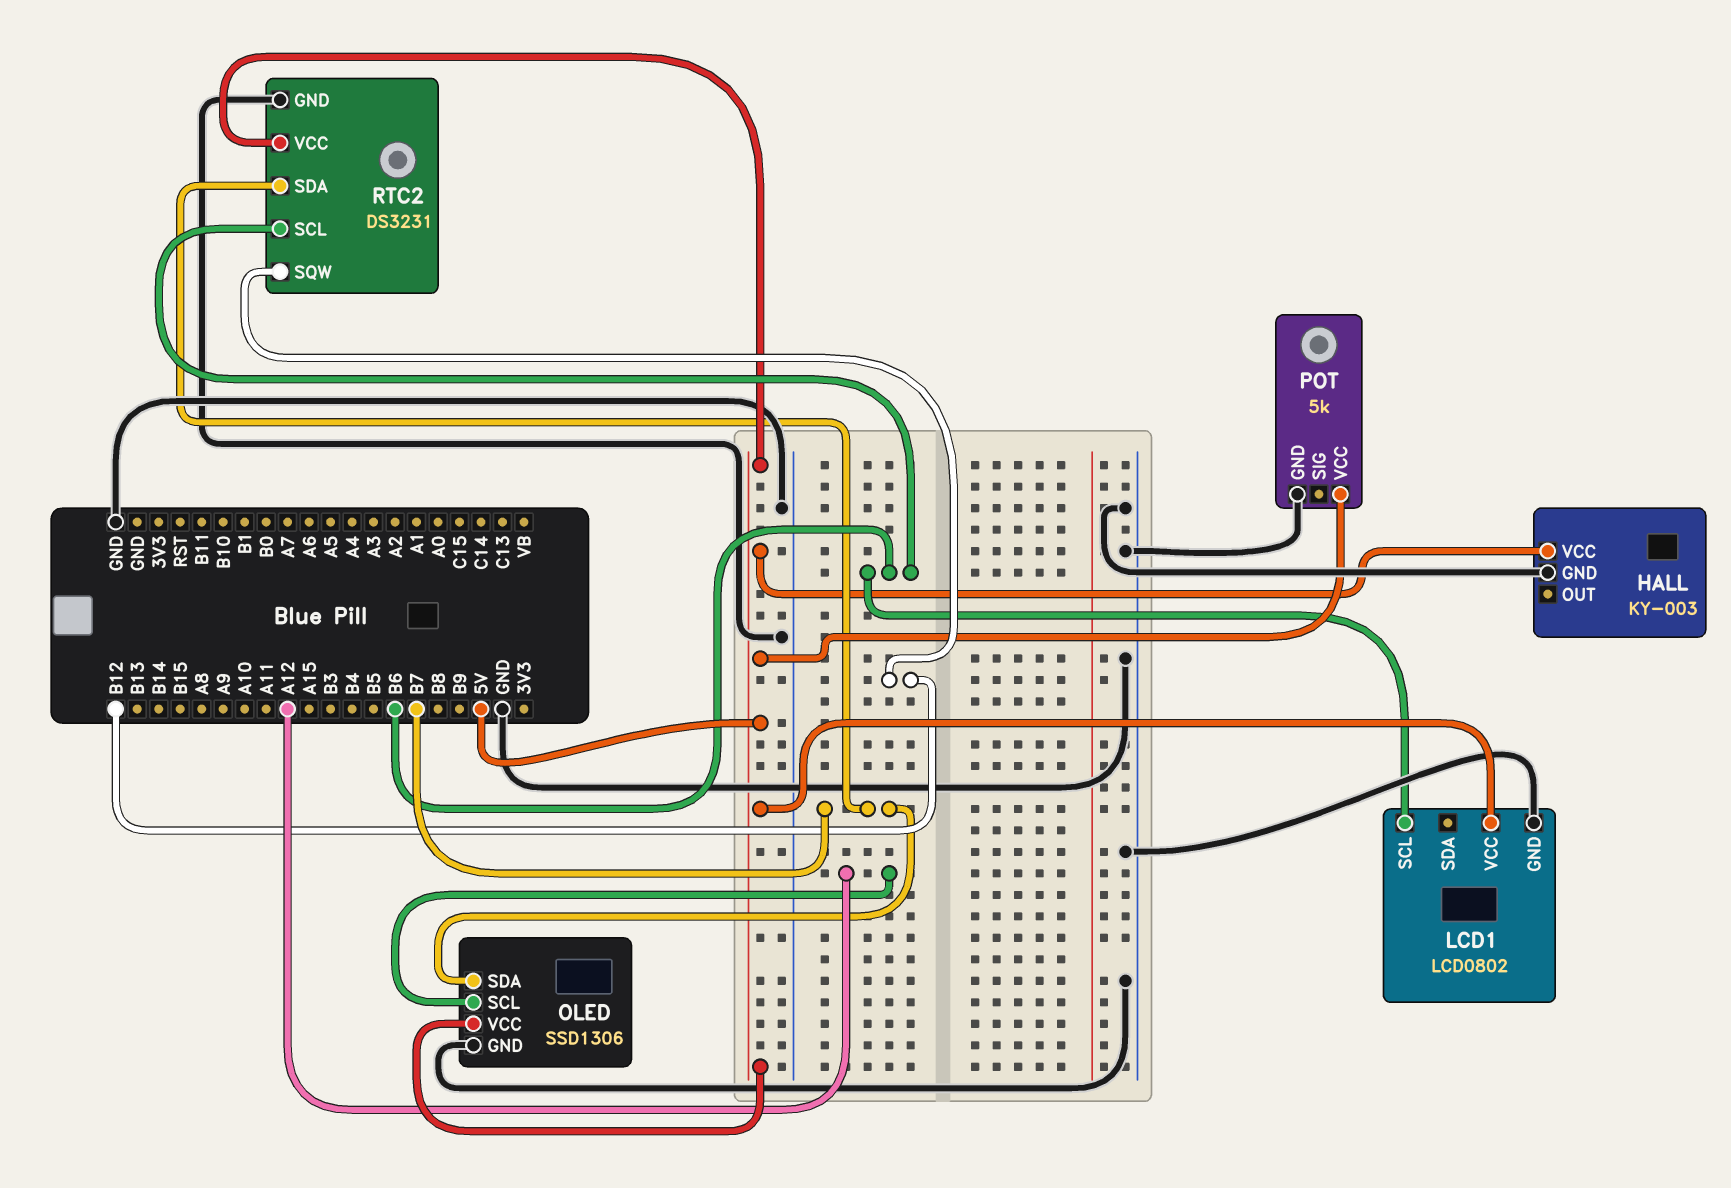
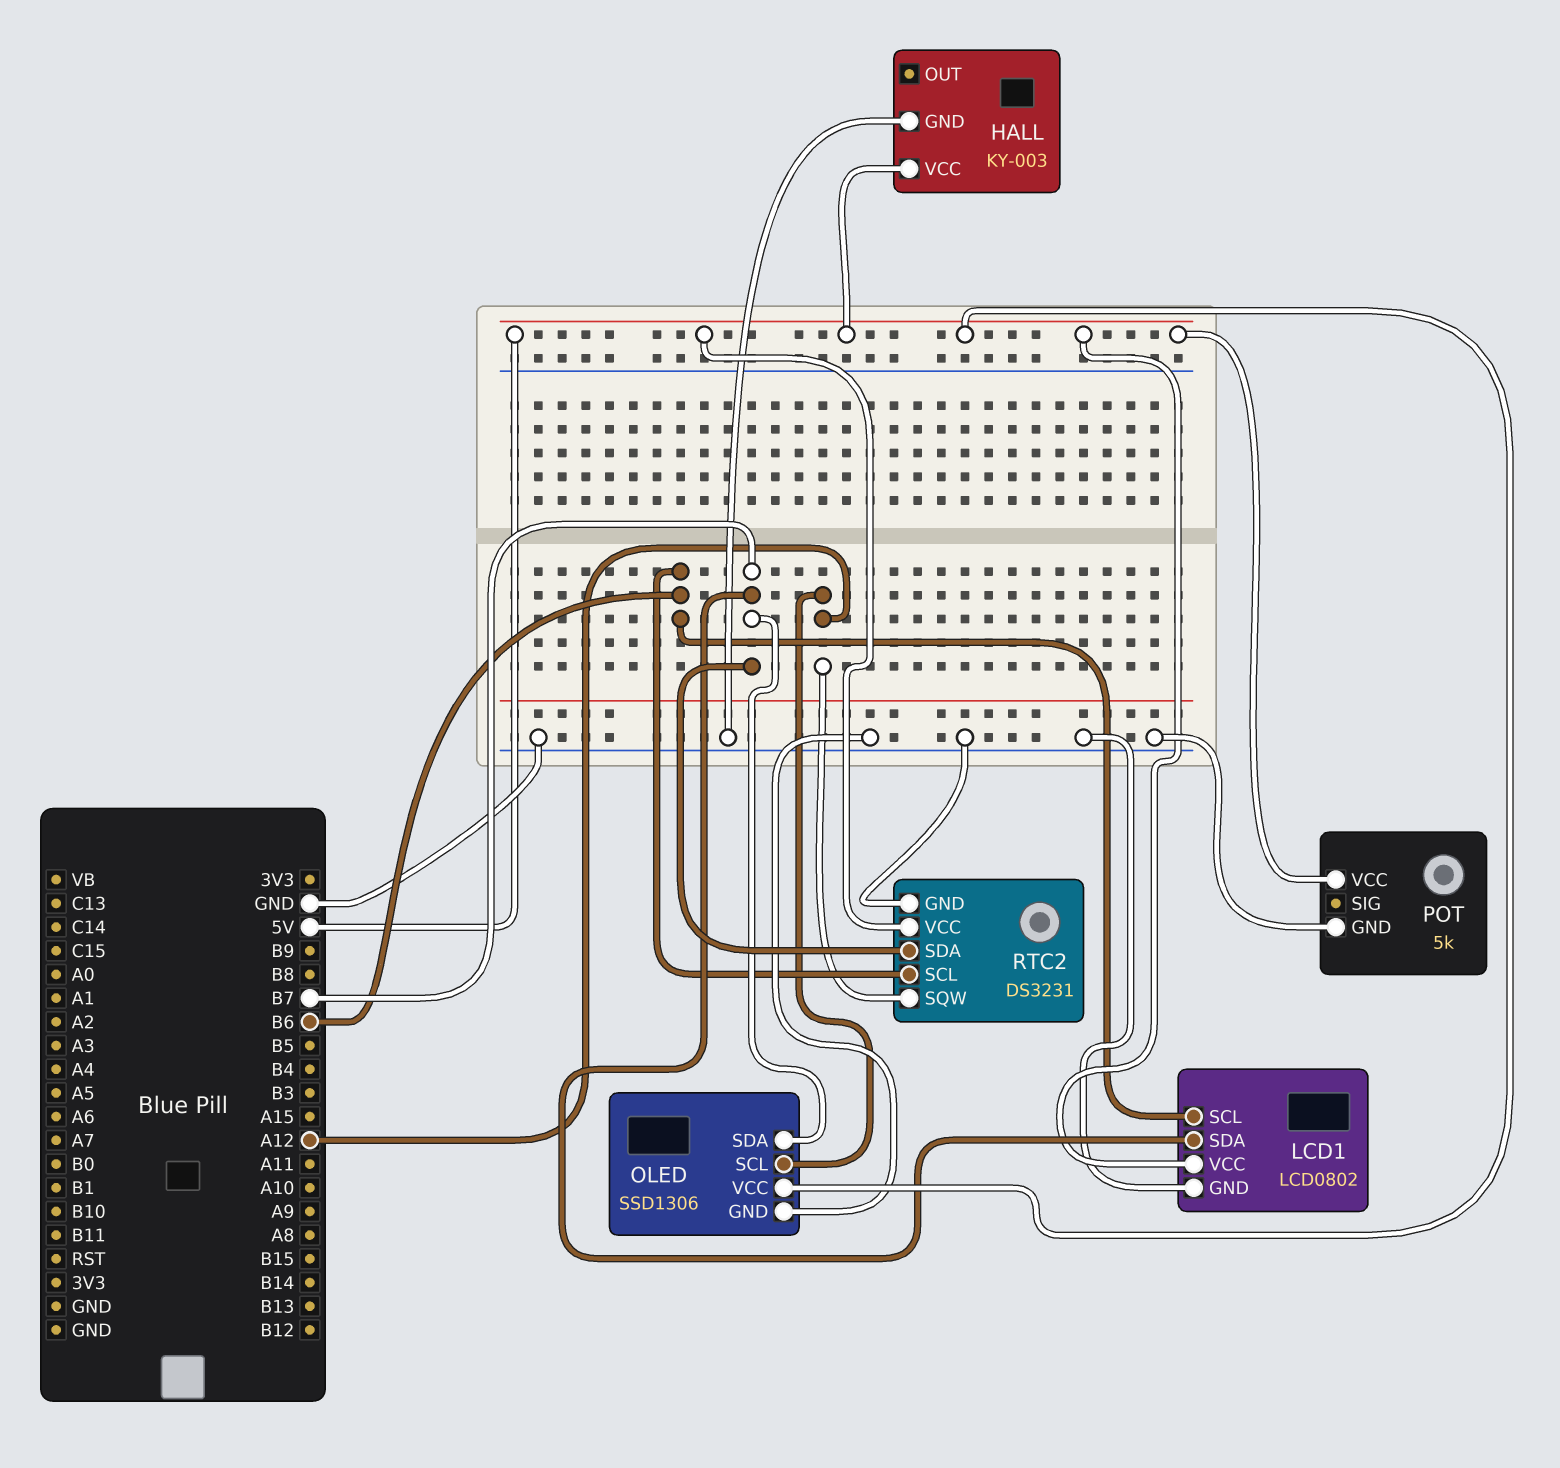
LCD1 pin SDA: none -> B7
RTC2 pin SQW: B12 -> A12

